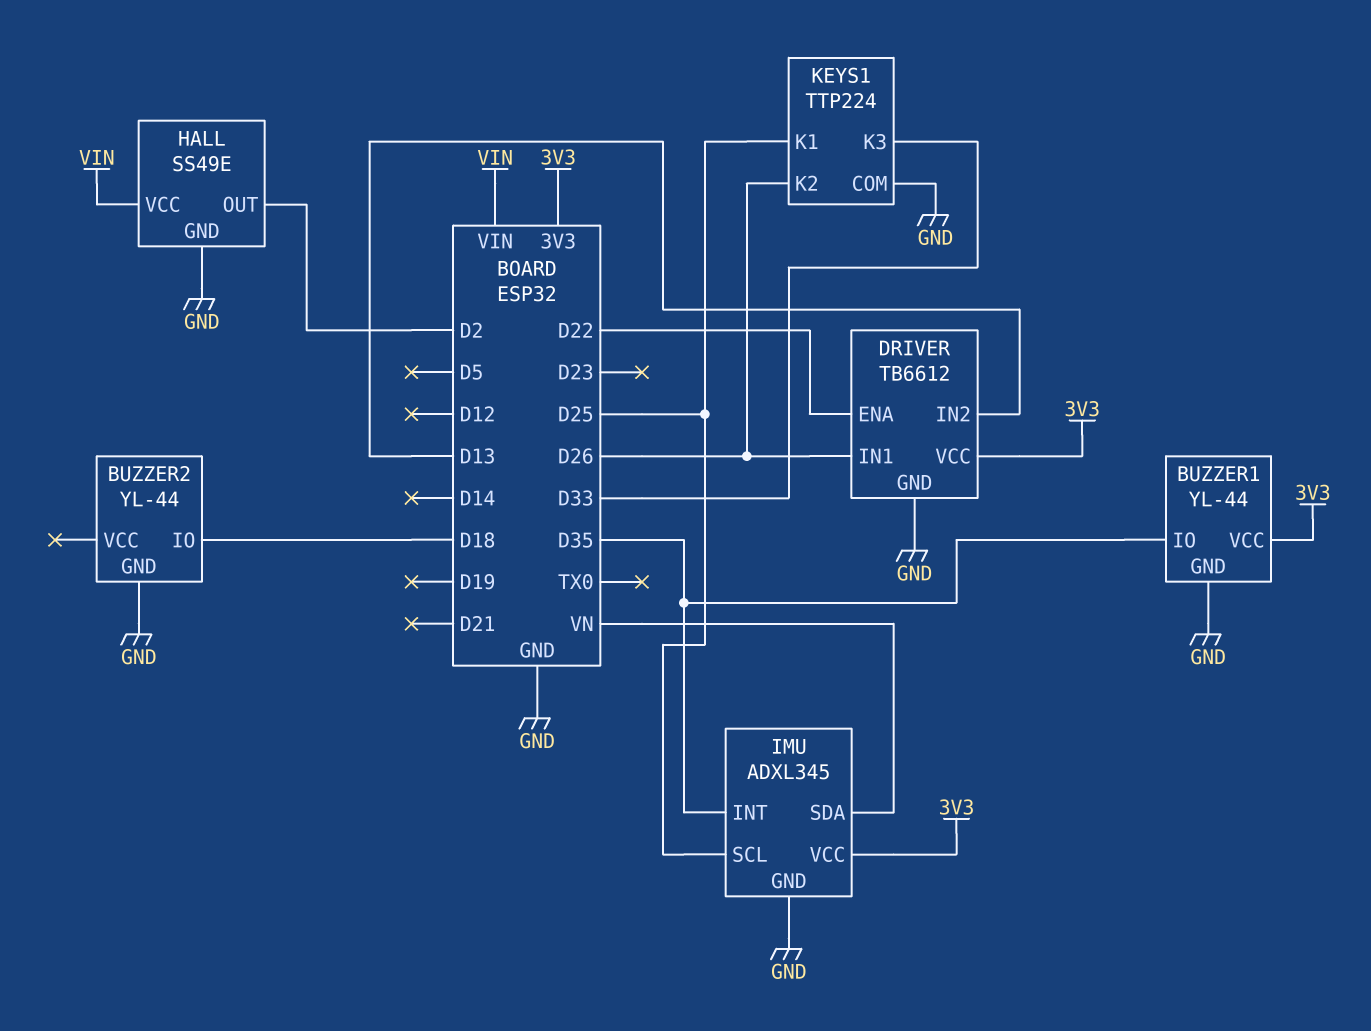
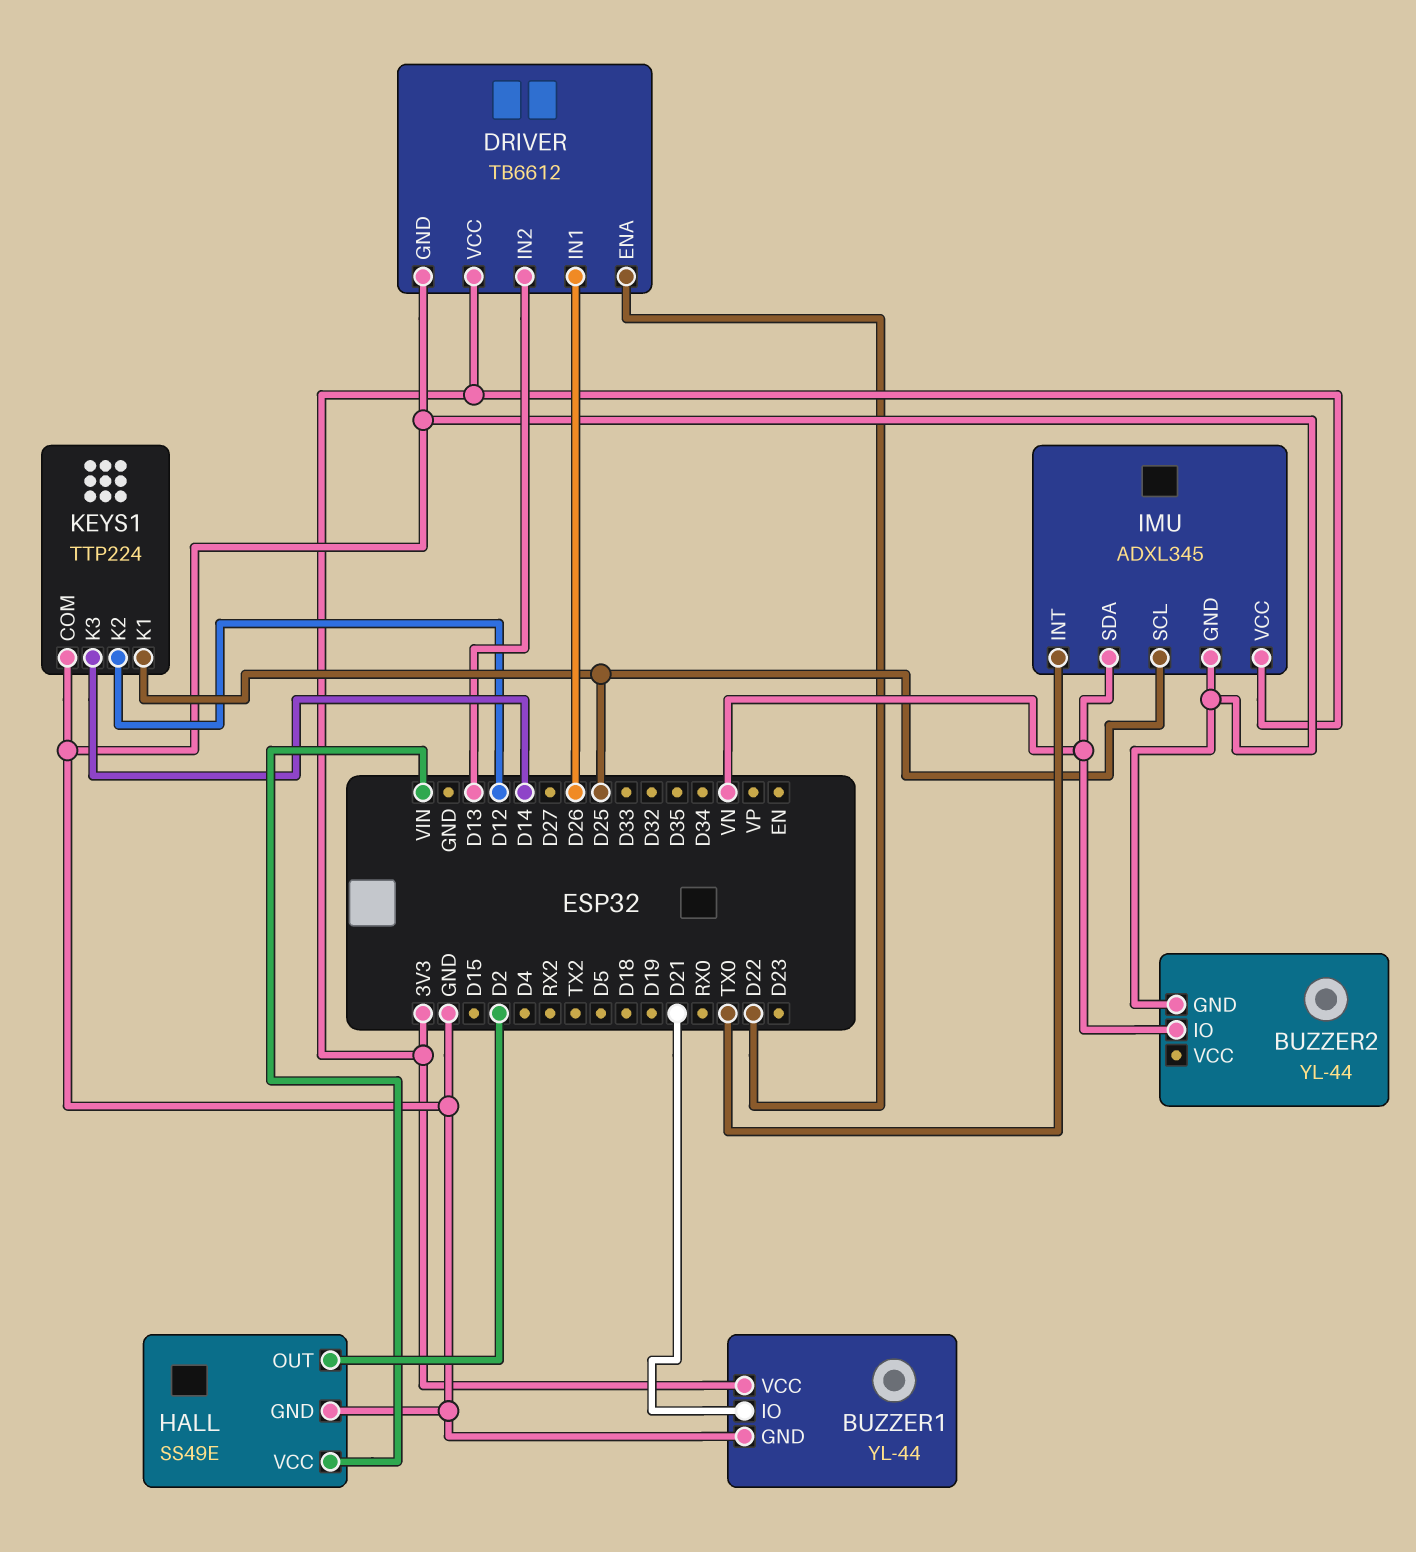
BUZZER1 pin IO: D35 -> D21
BUZZER2 pin IO: D18 -> VN
IMU pin INT: D35 -> TX0
KEYS1 pin K2: D26 -> D12
KEYS1 pin K3: D33 -> D14

